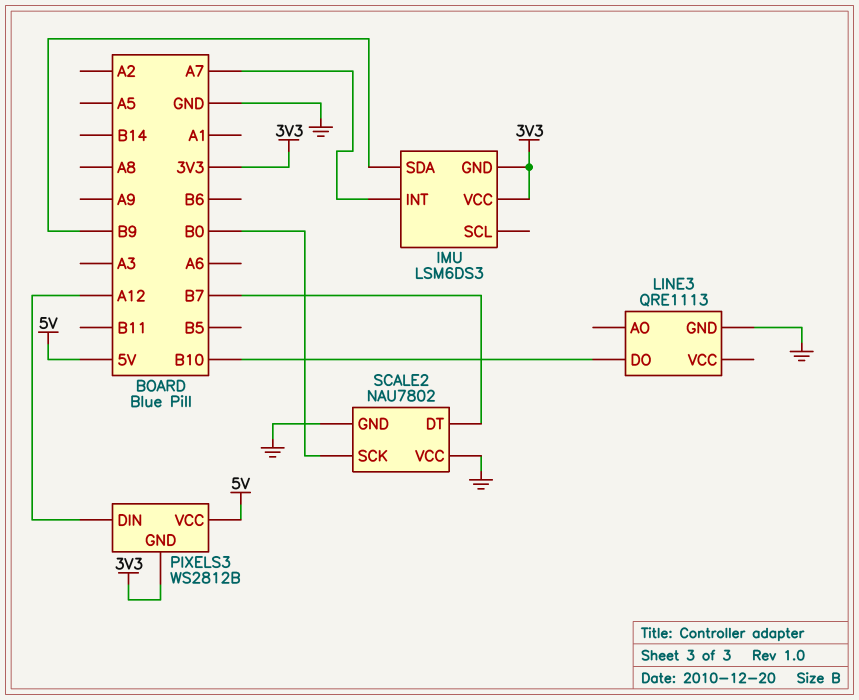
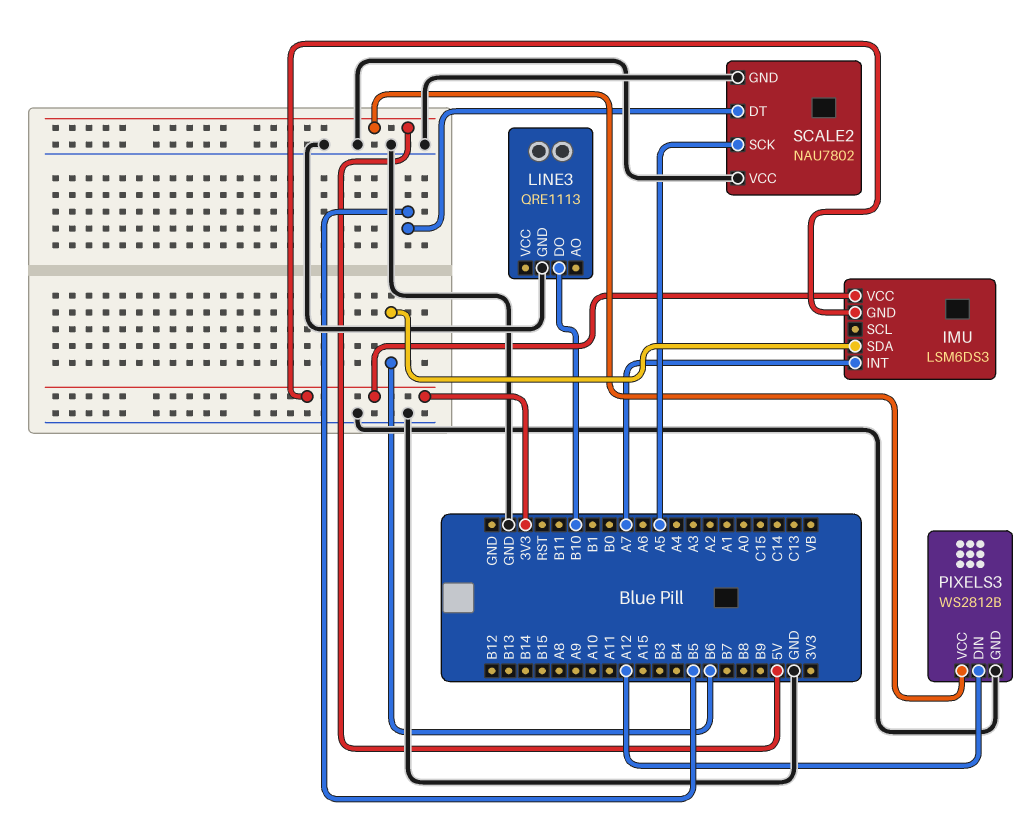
IMU pin SDA: B9 -> B6
PIXELS3 pin GND: 3V3 -> GND
SCALE2 pin DT: B7 -> B5
SCALE2 pin SCK: B0 -> A5

